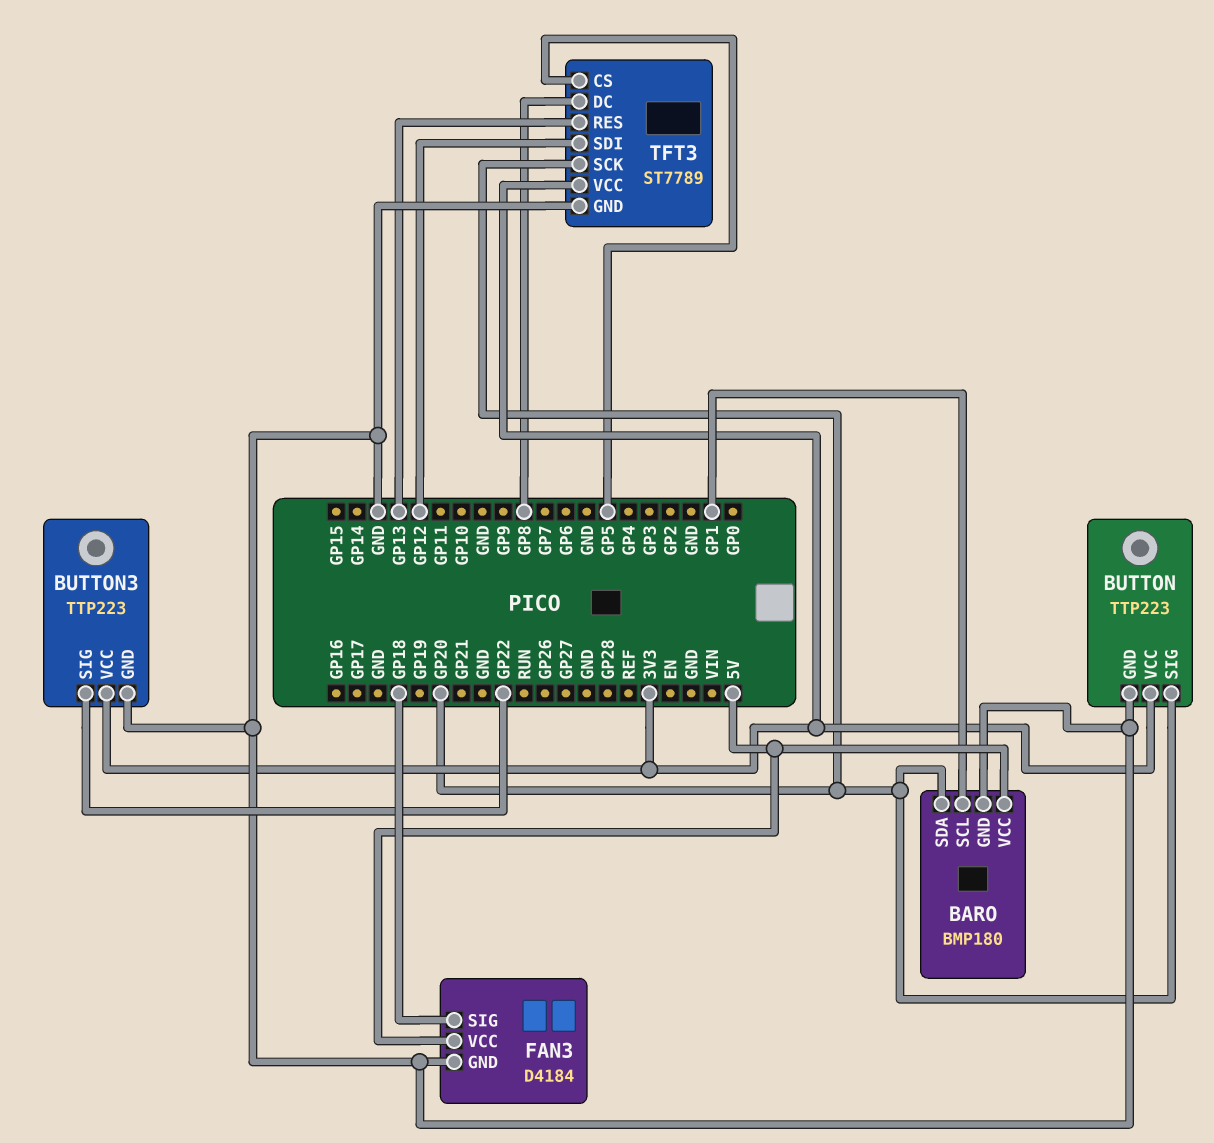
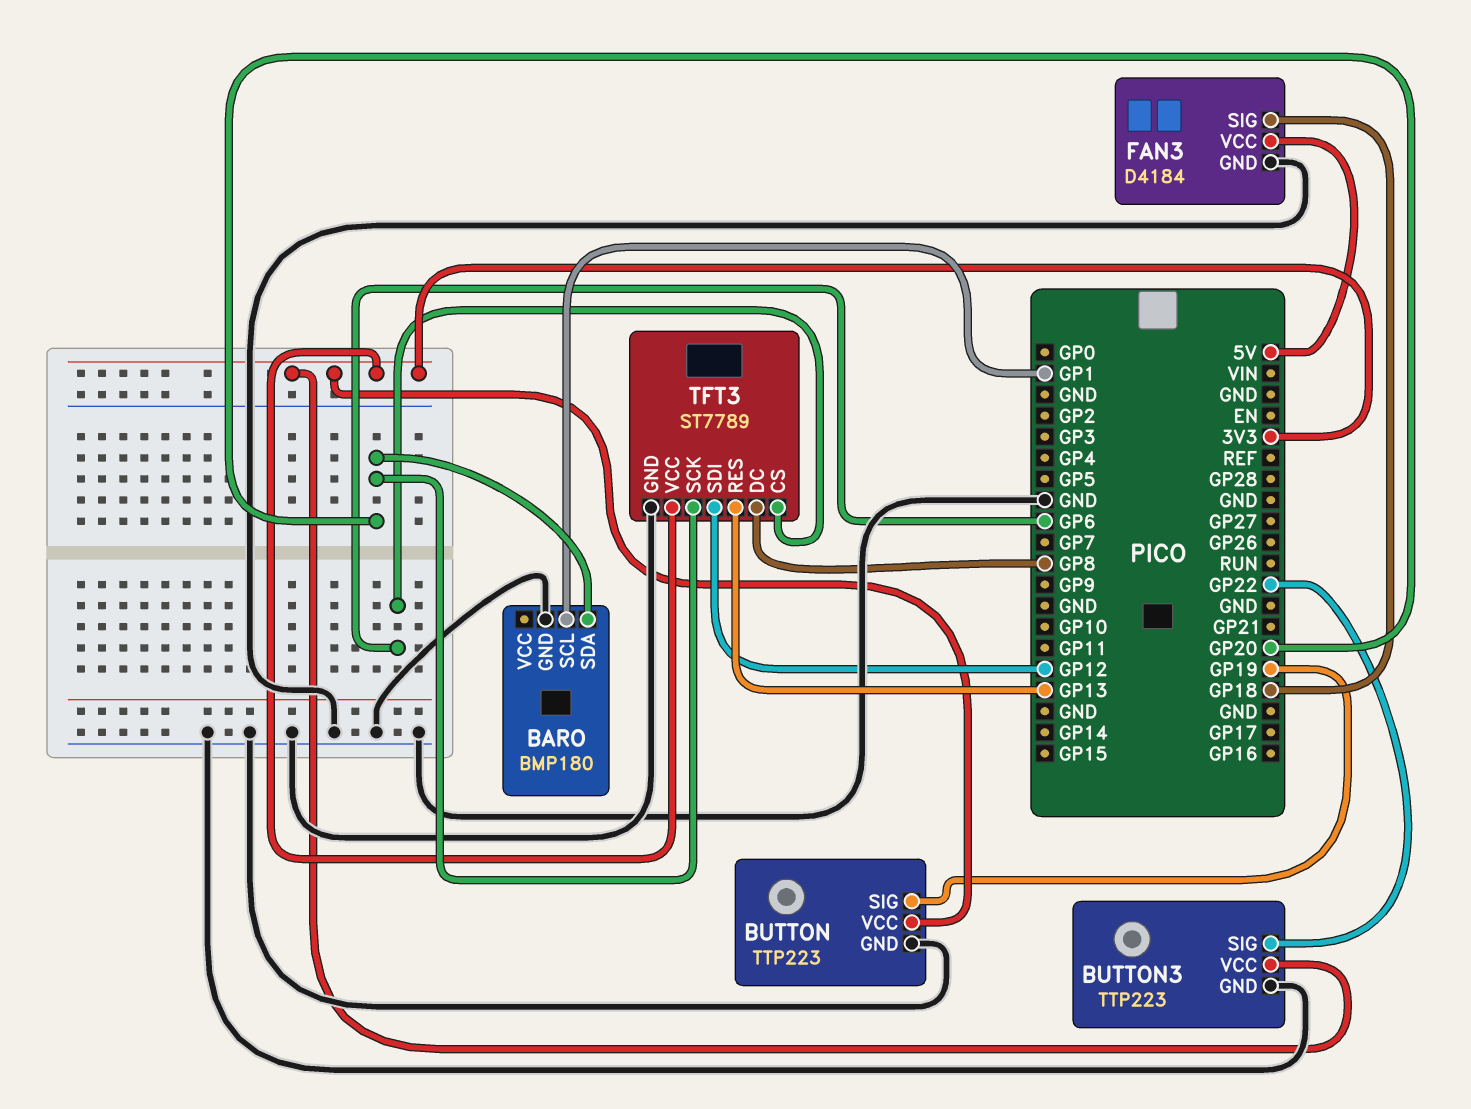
BARO pin VCC: 5V -> none
BUTTON pin SIG: GP20 -> GP19
TFT3 pin CS: GP5 -> GP6

